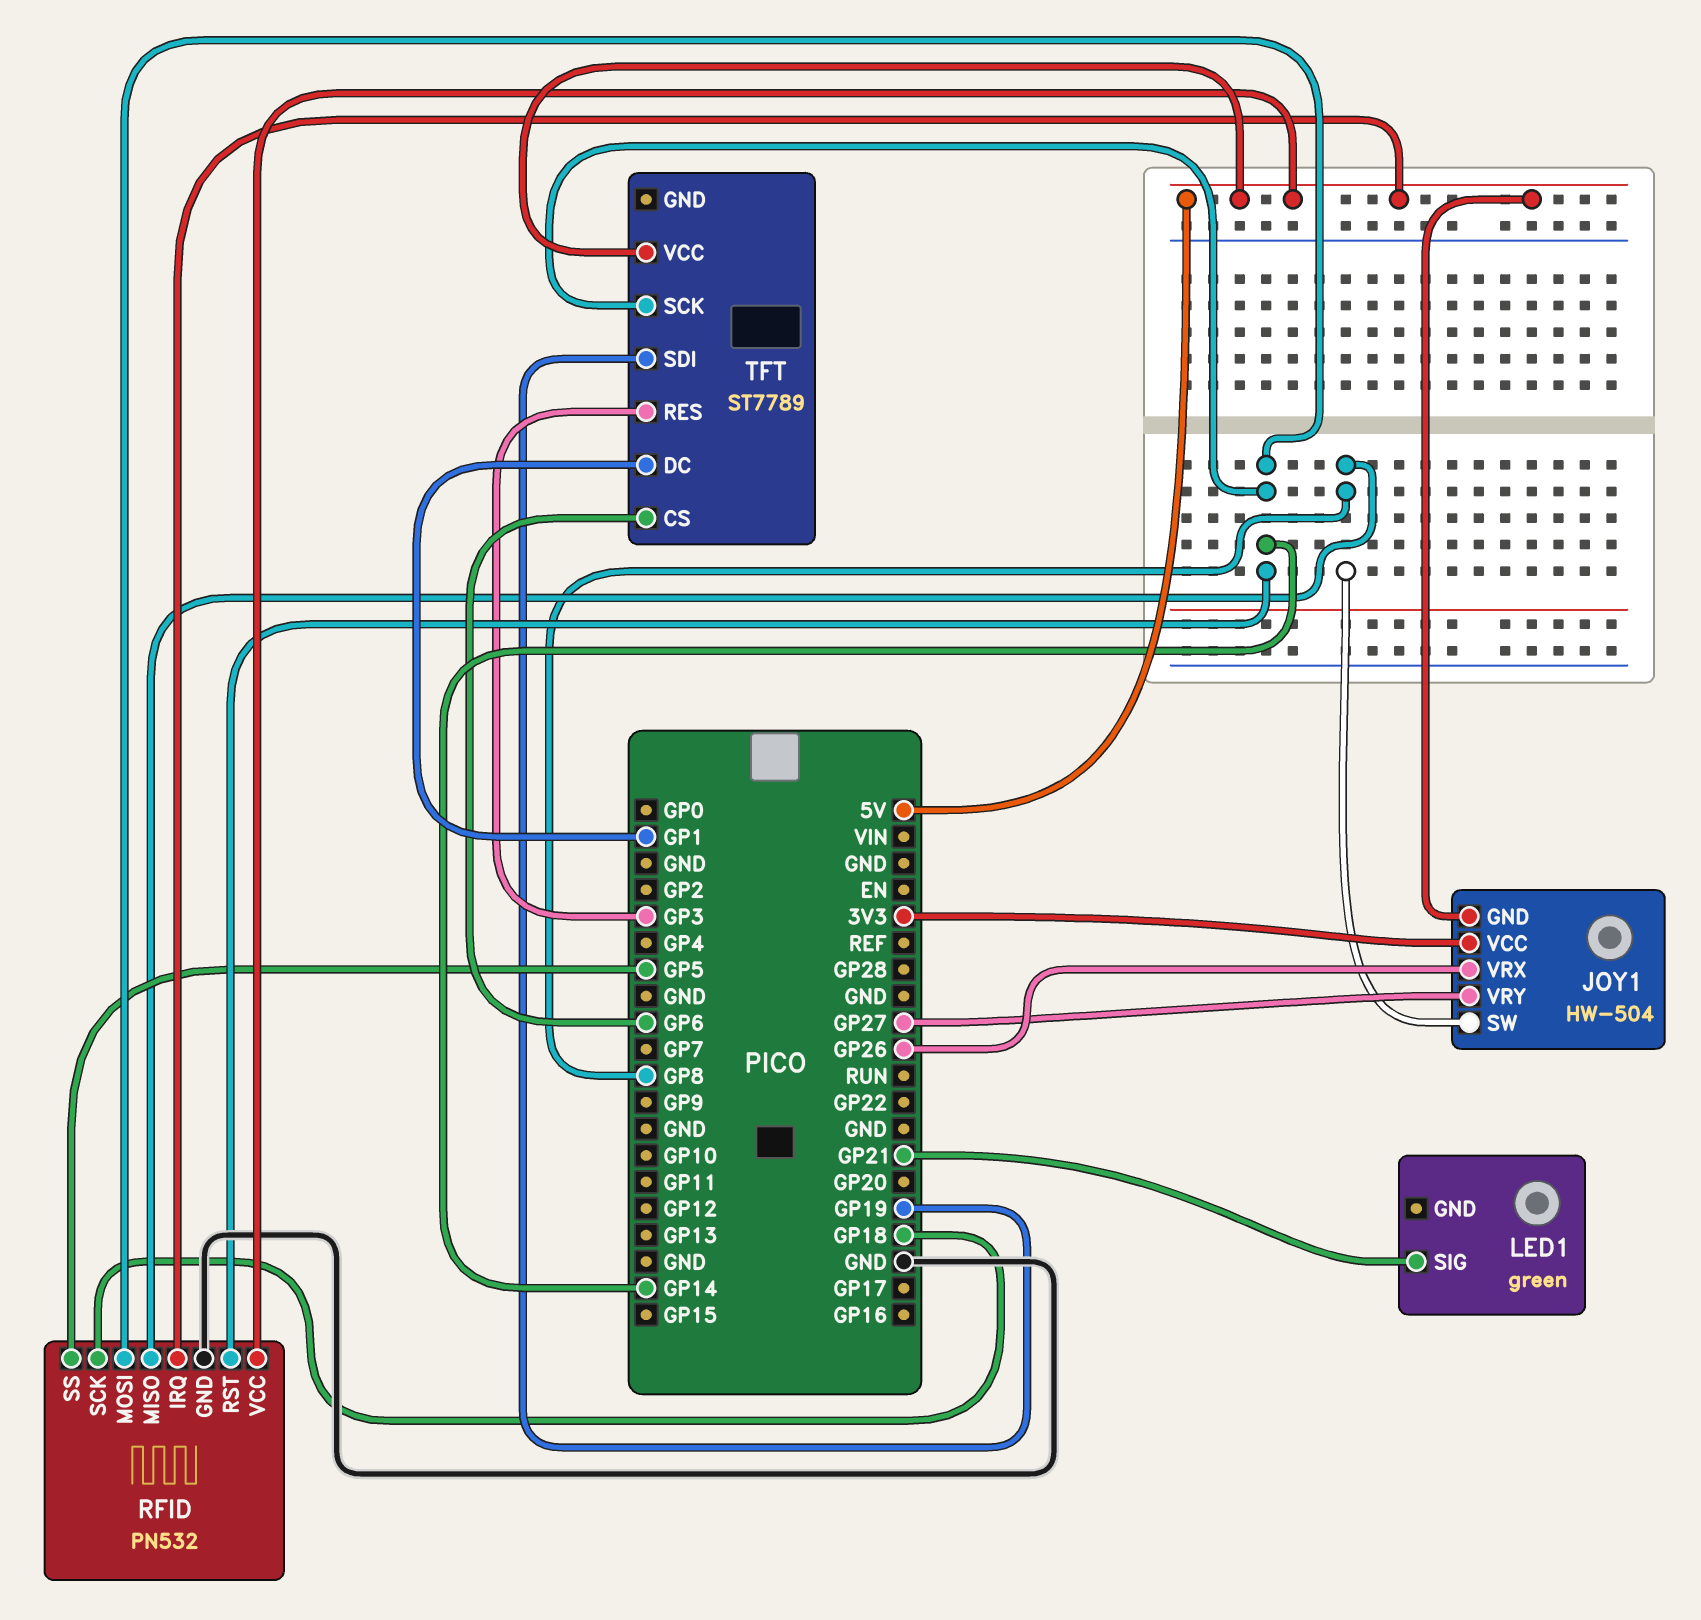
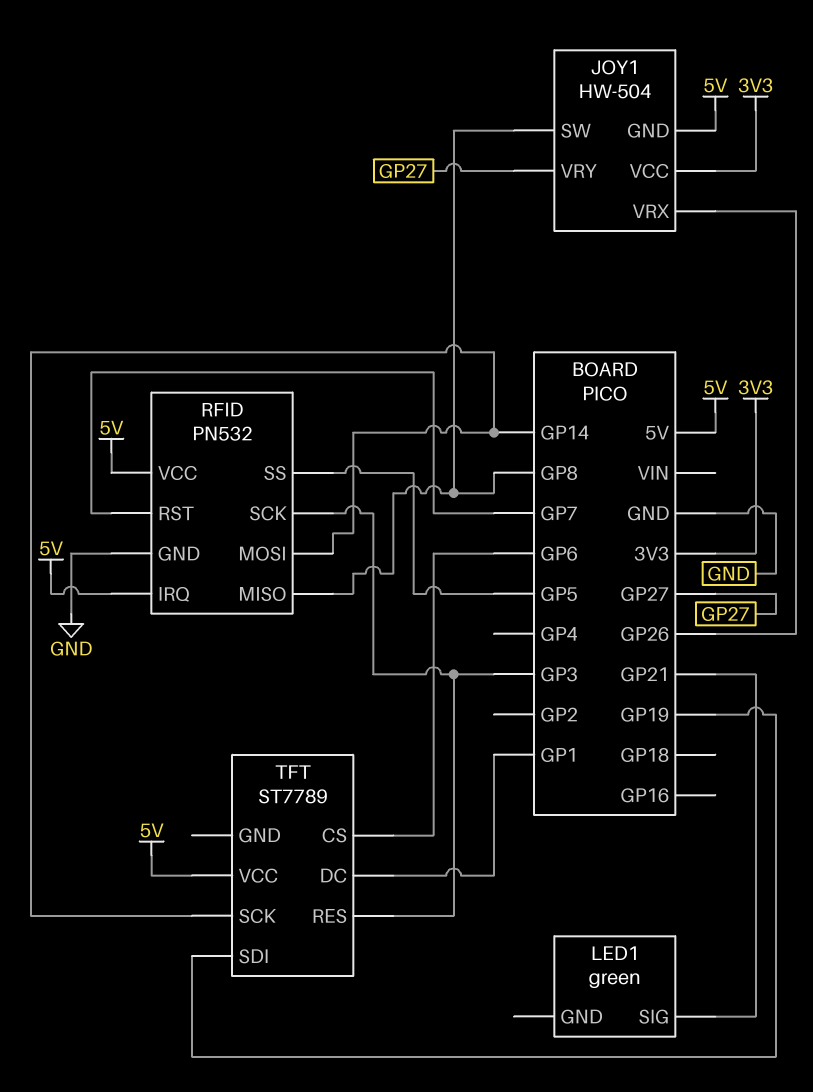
RFID pin RST: GP14 -> GP7
RFID pin SCK: GP18 -> GP3

